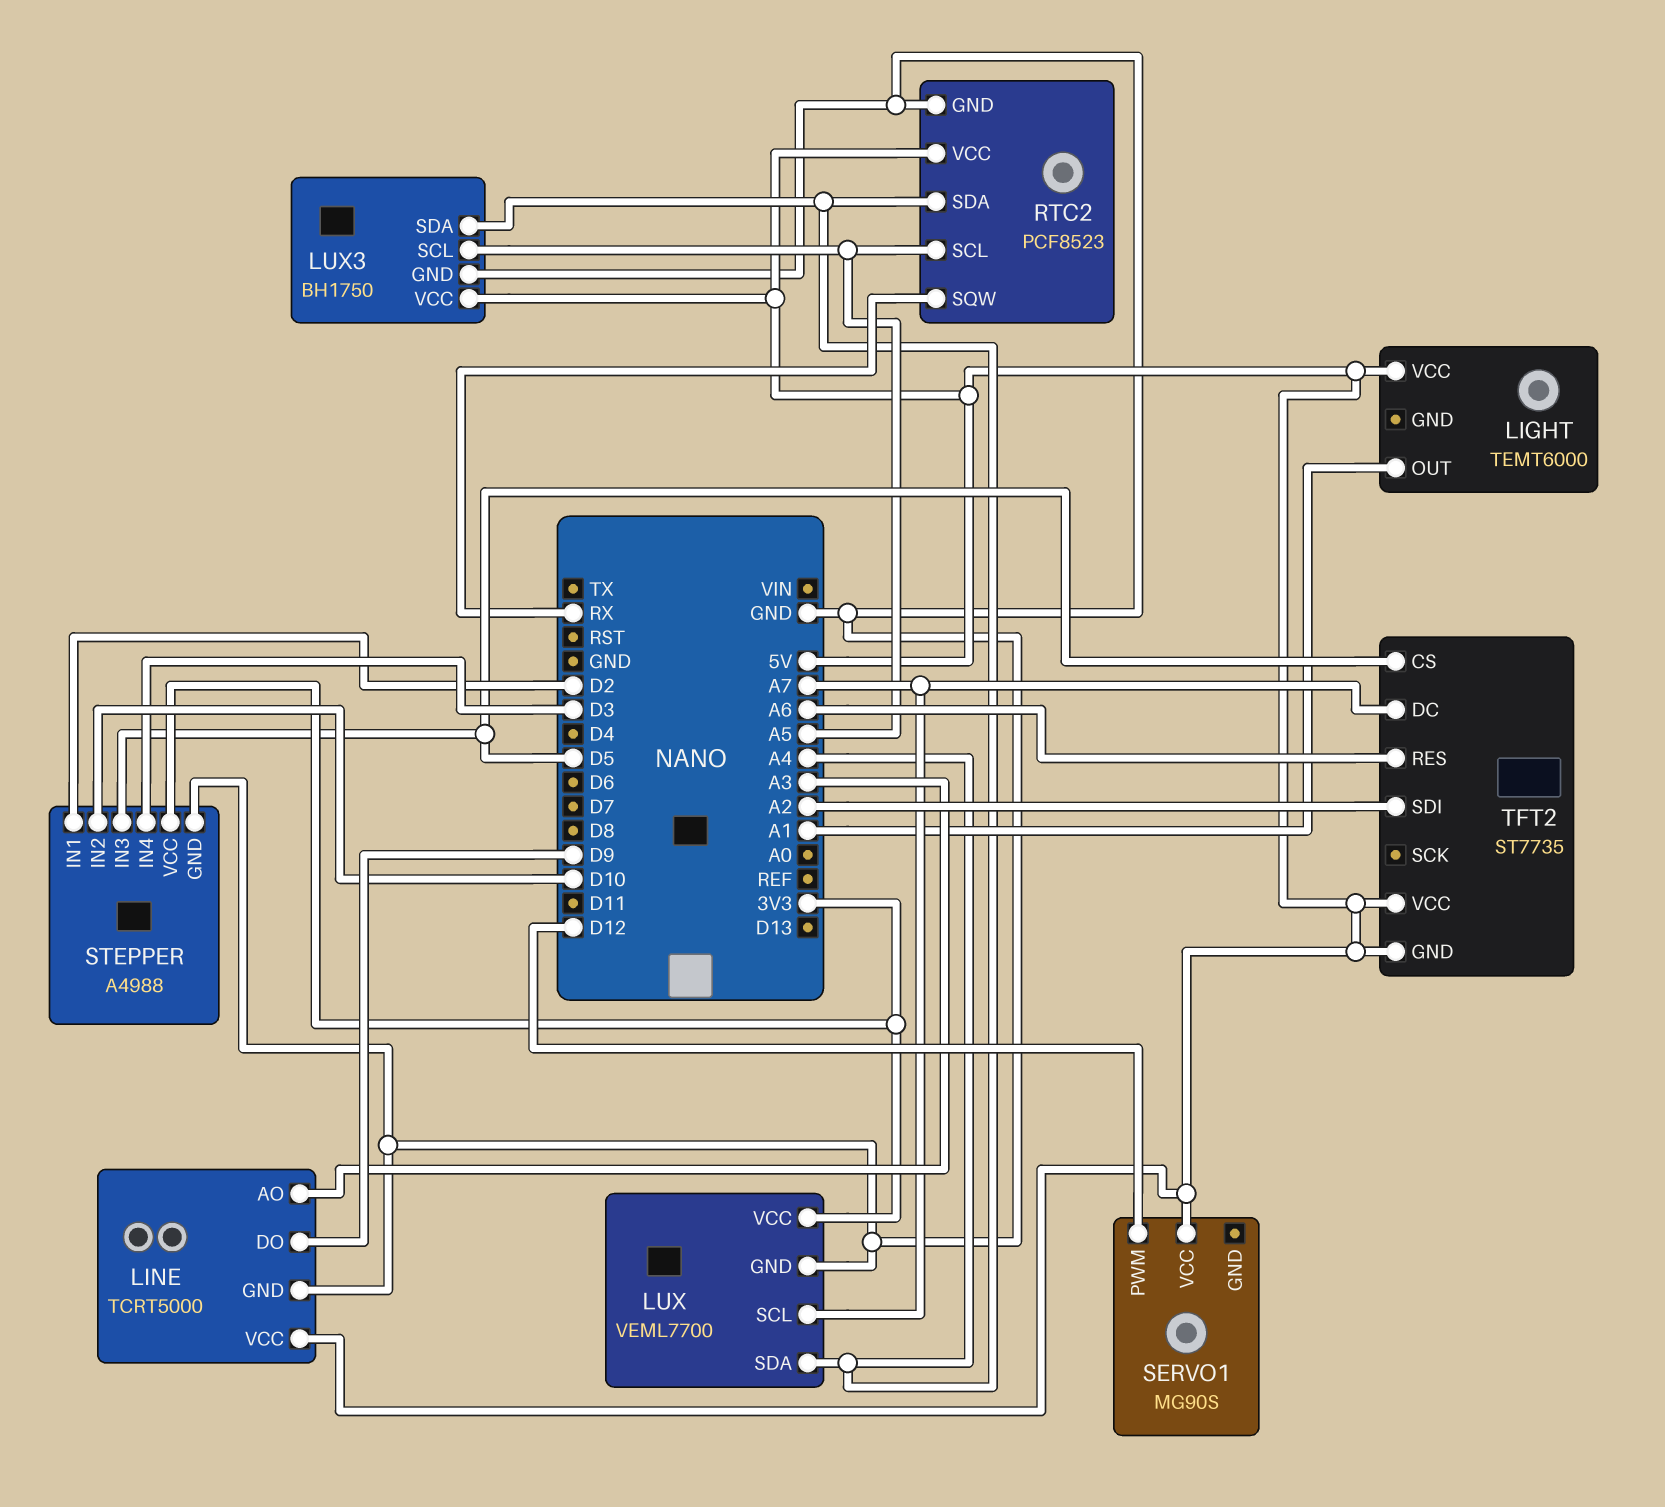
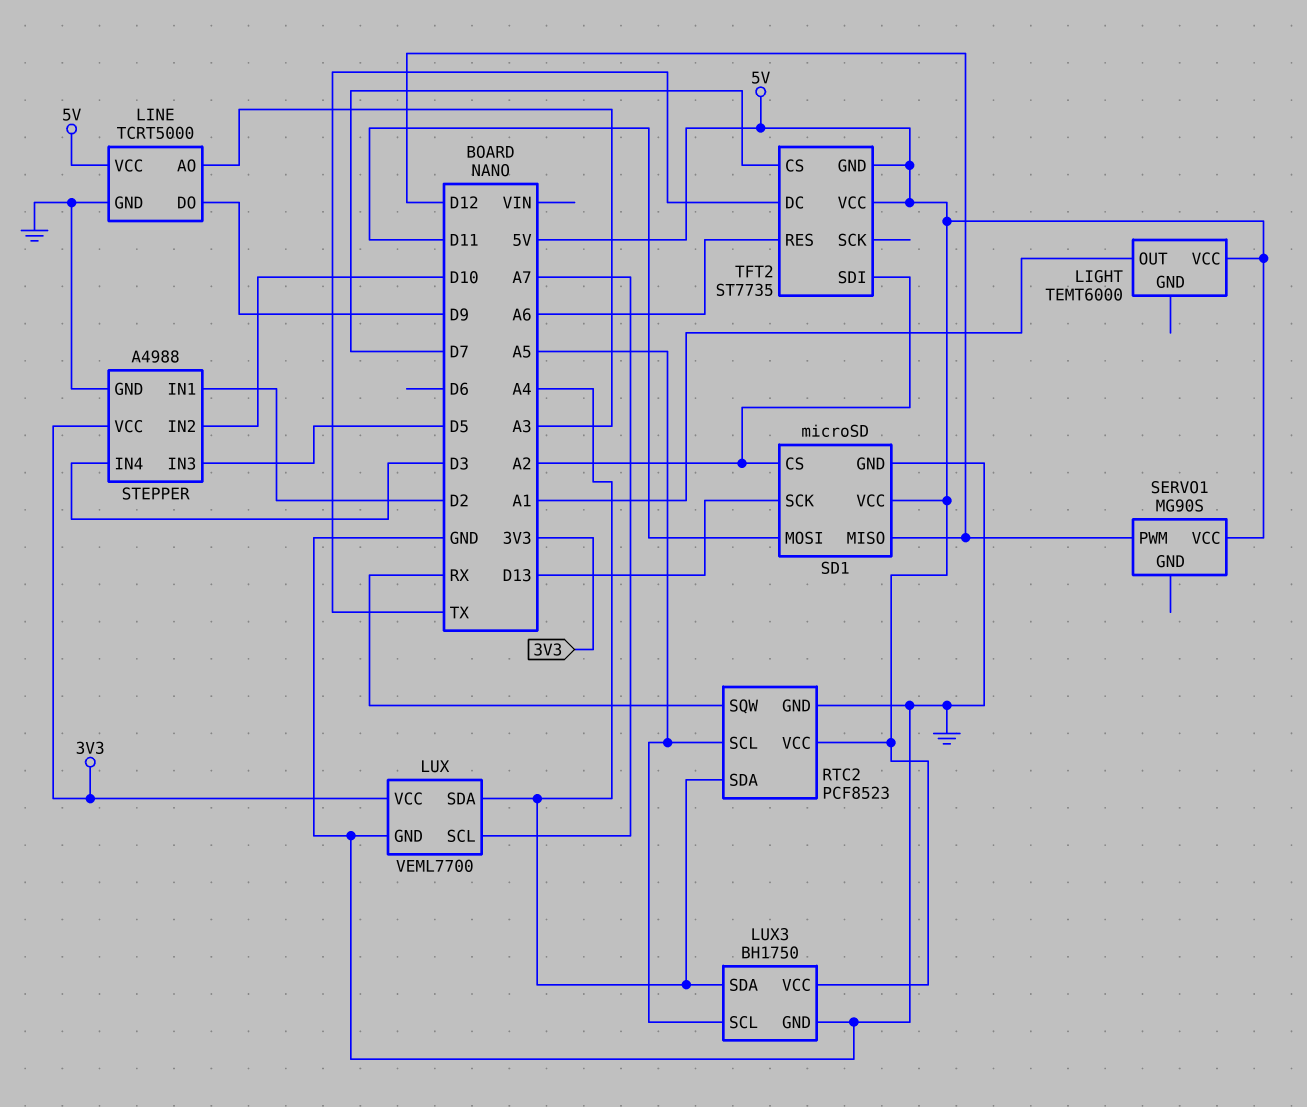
SD1: none -> microSD
SD1 pin CS: none -> A2
SD1 pin GND: none -> GND
SD1 pin MISO: none -> D12
SD1 pin MOSI: none -> D11
SD1 pin SCK: none -> D13
SD1 pin VCC: none -> 5V
TFT2 pin CS: D5 -> D7
TFT2 pin DC: A7 -> TX

